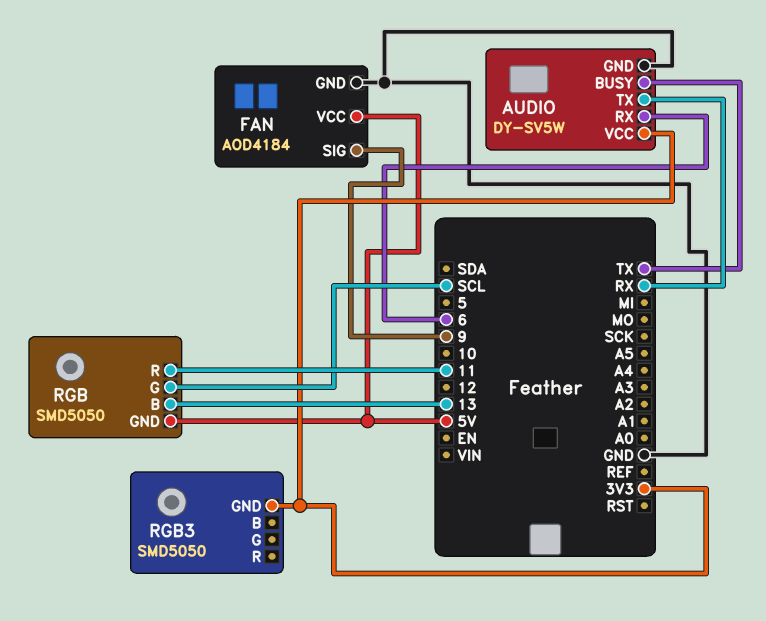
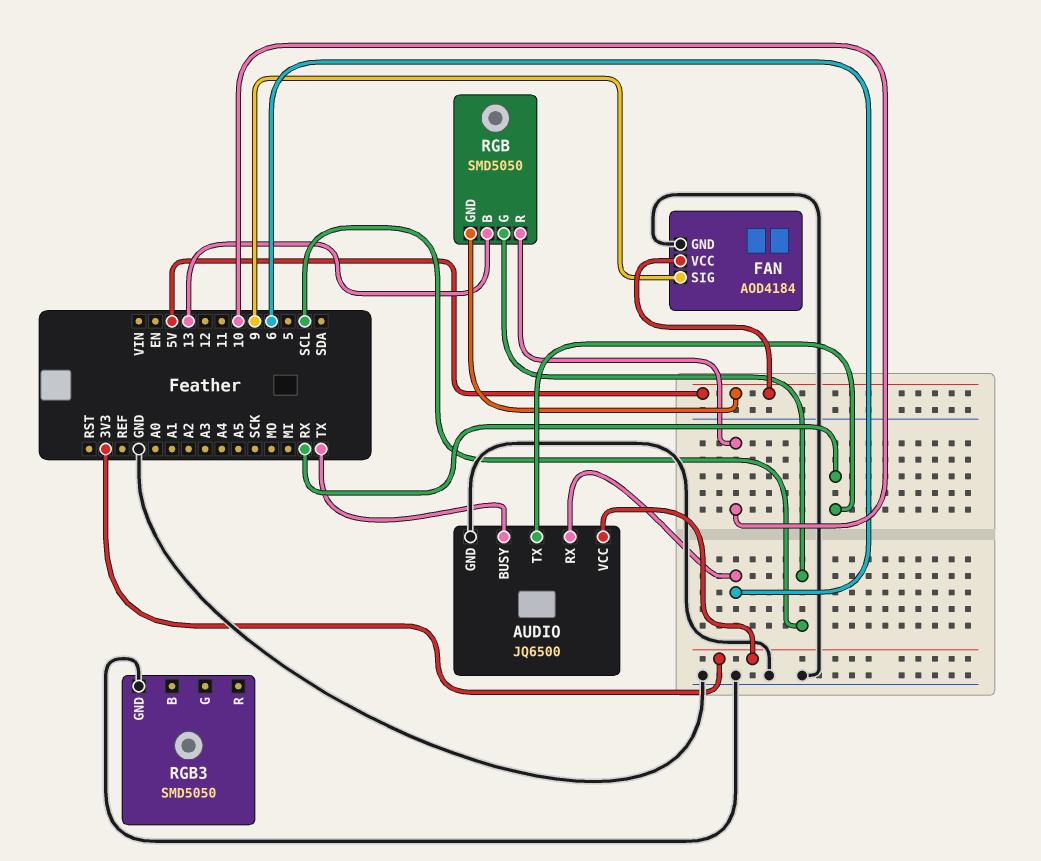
AUDIO: DY-SV5W -> JQ6500
RGB pin R: 11 -> 10
RGB3 pin GND: 3V3 -> GND

